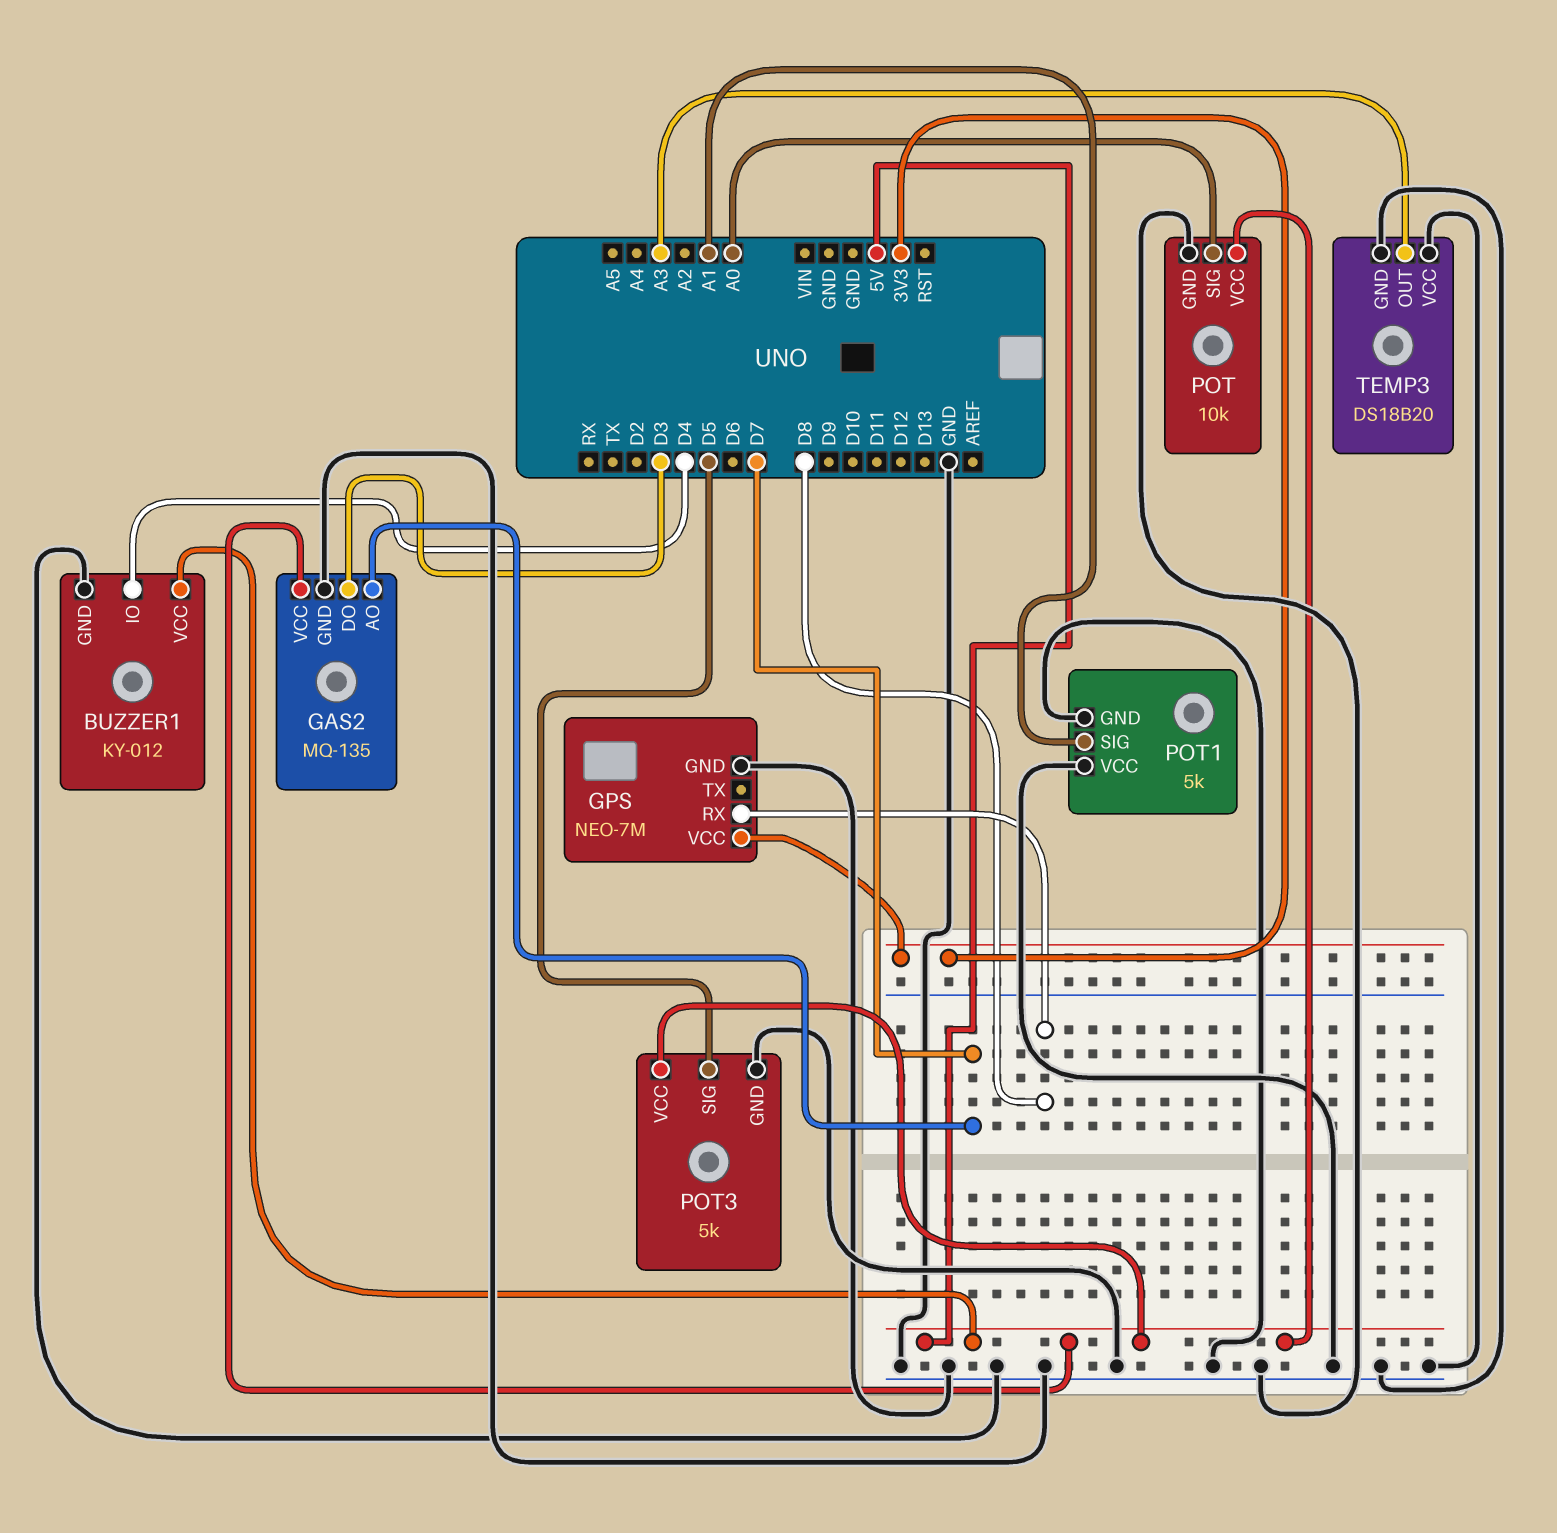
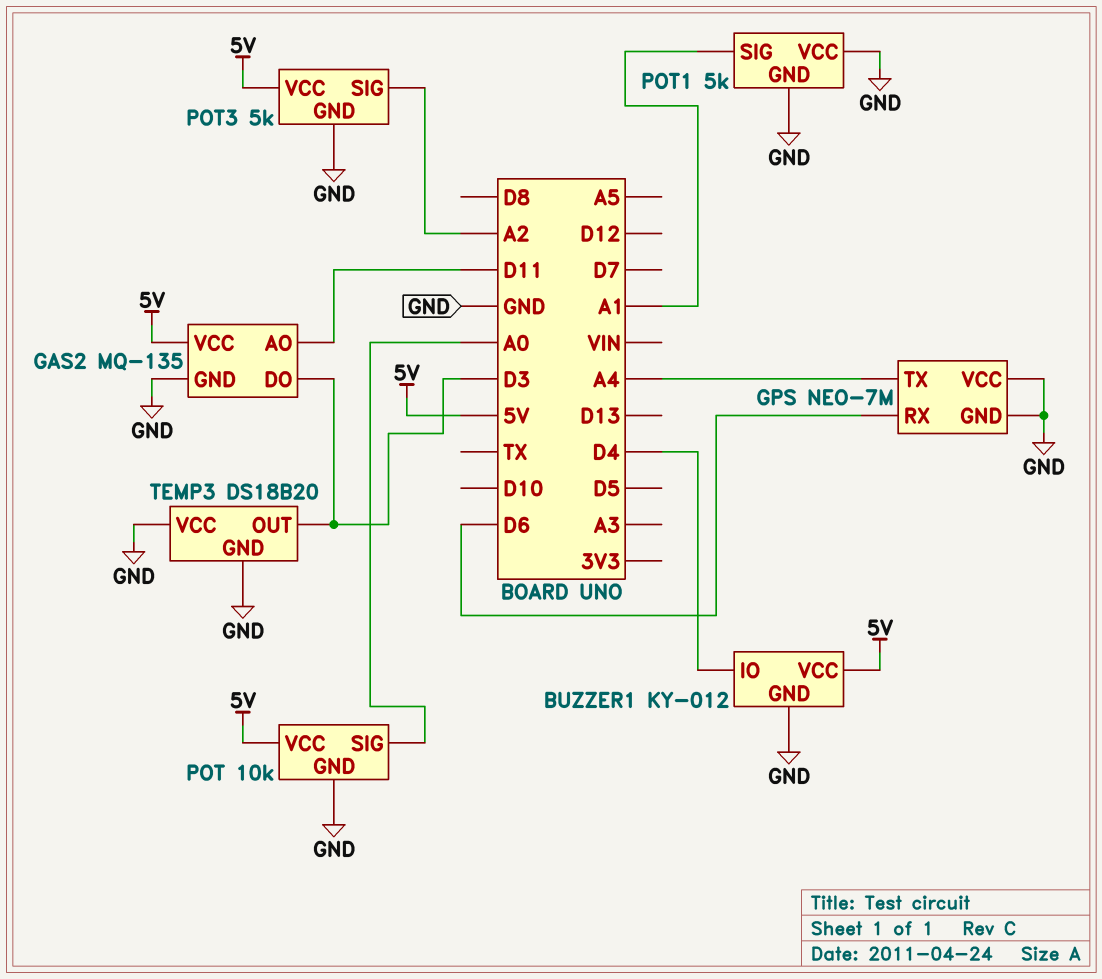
GAS2 pin AO: D7 -> D11
GPS pin RX: D8 -> D6
GPS pin TX: none -> A4
GPS pin VCC: 3V3 -> GND
POT3 pin SIG: D5 -> A2
TEMP3 pin OUT: A3 -> D3

